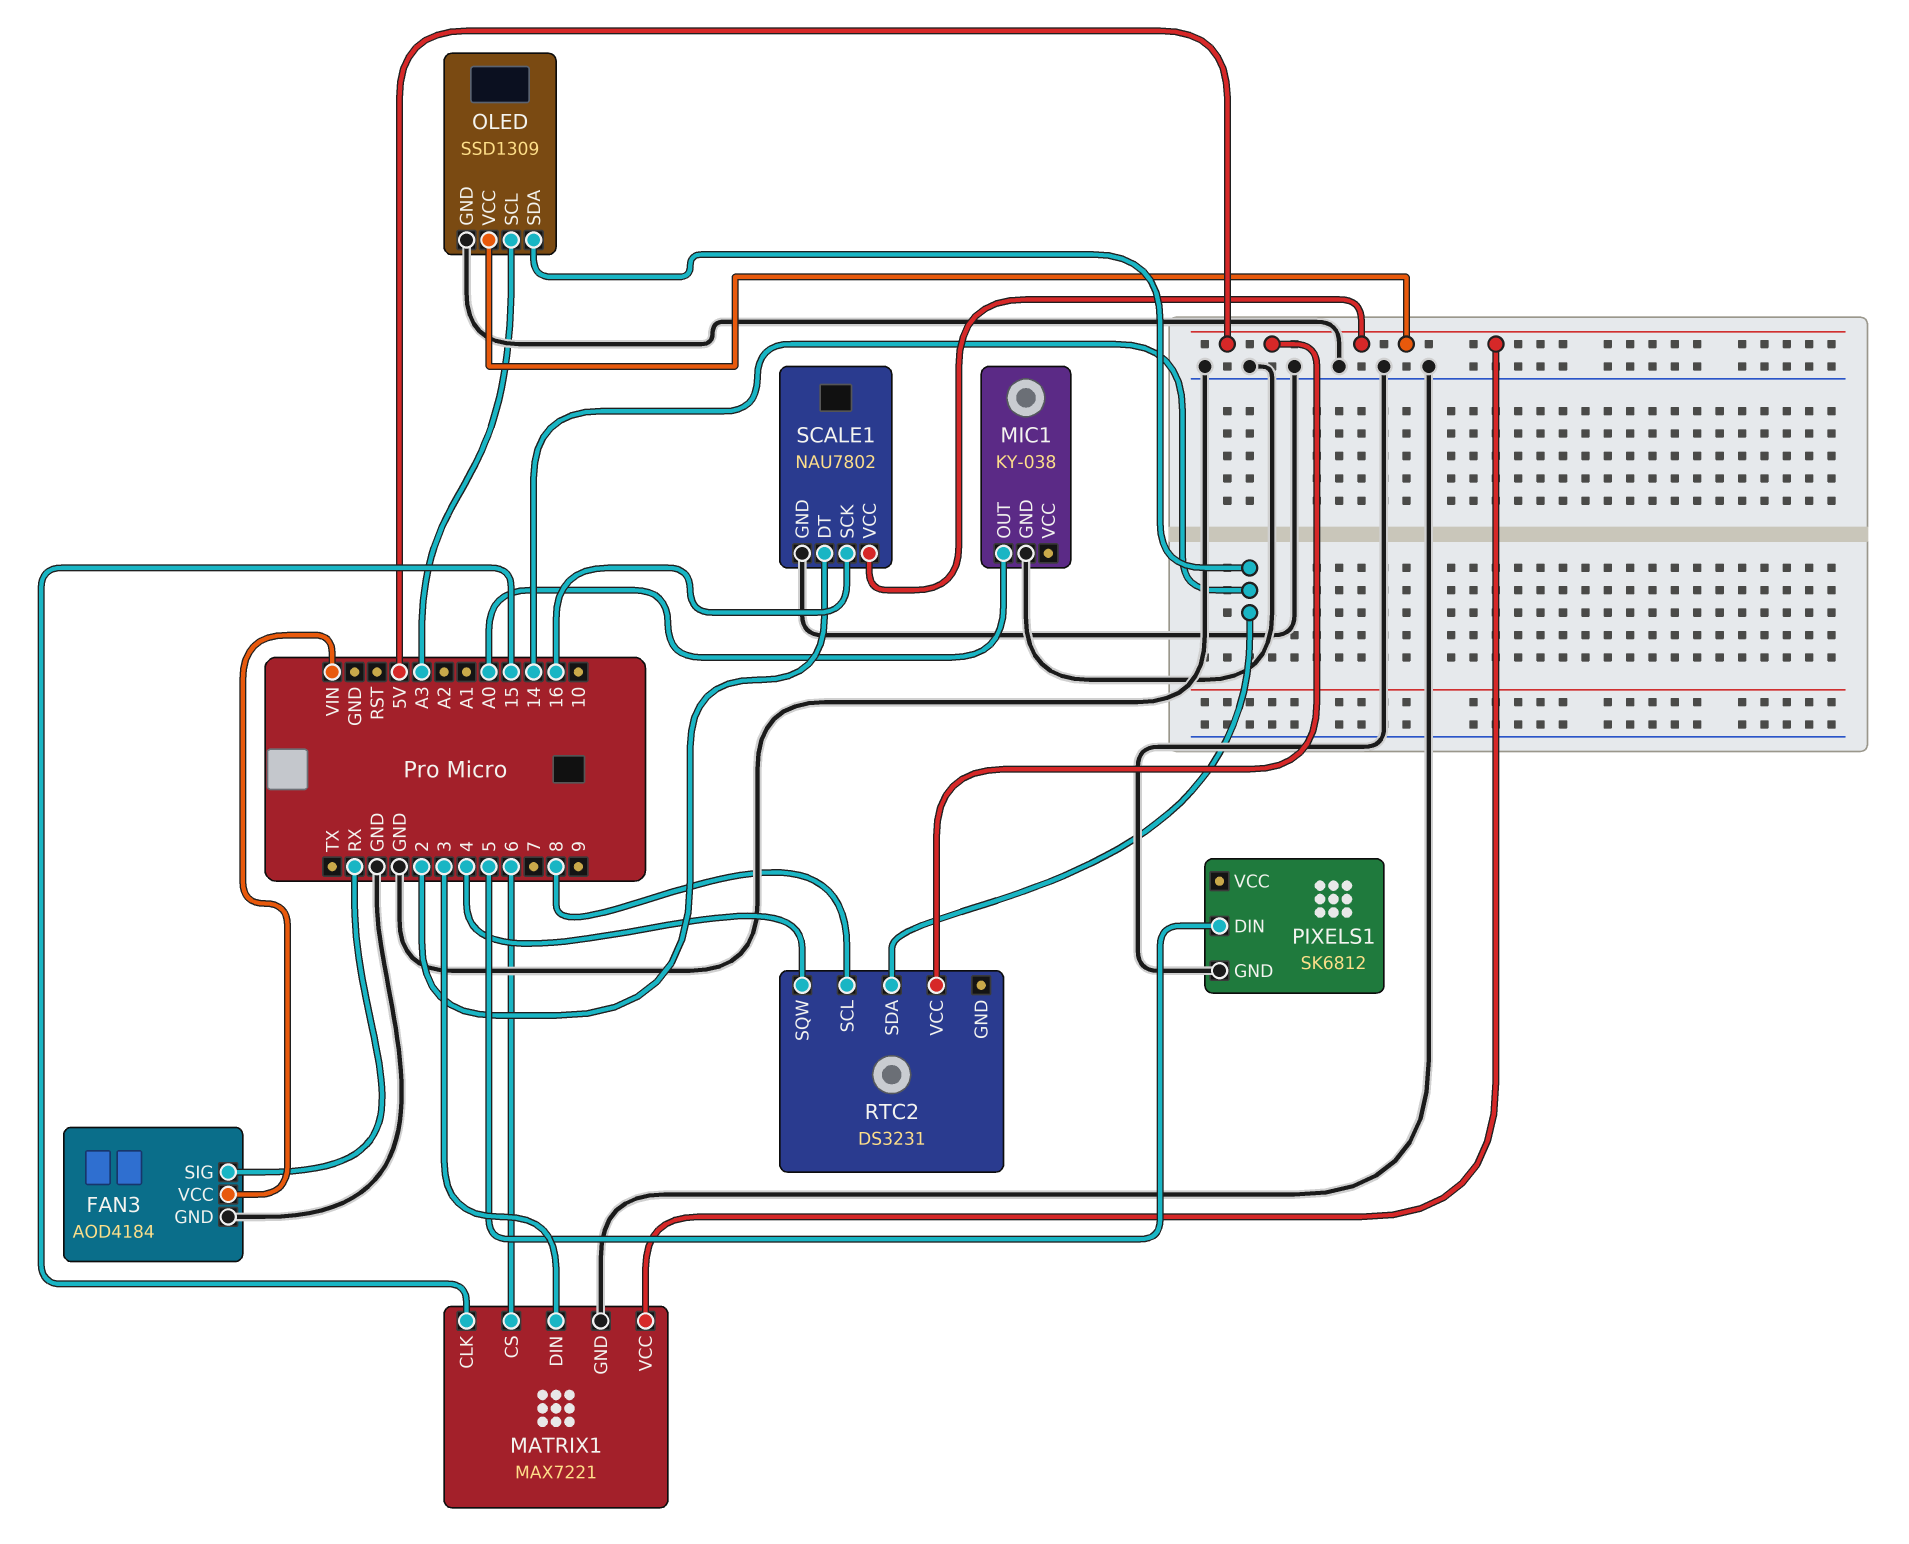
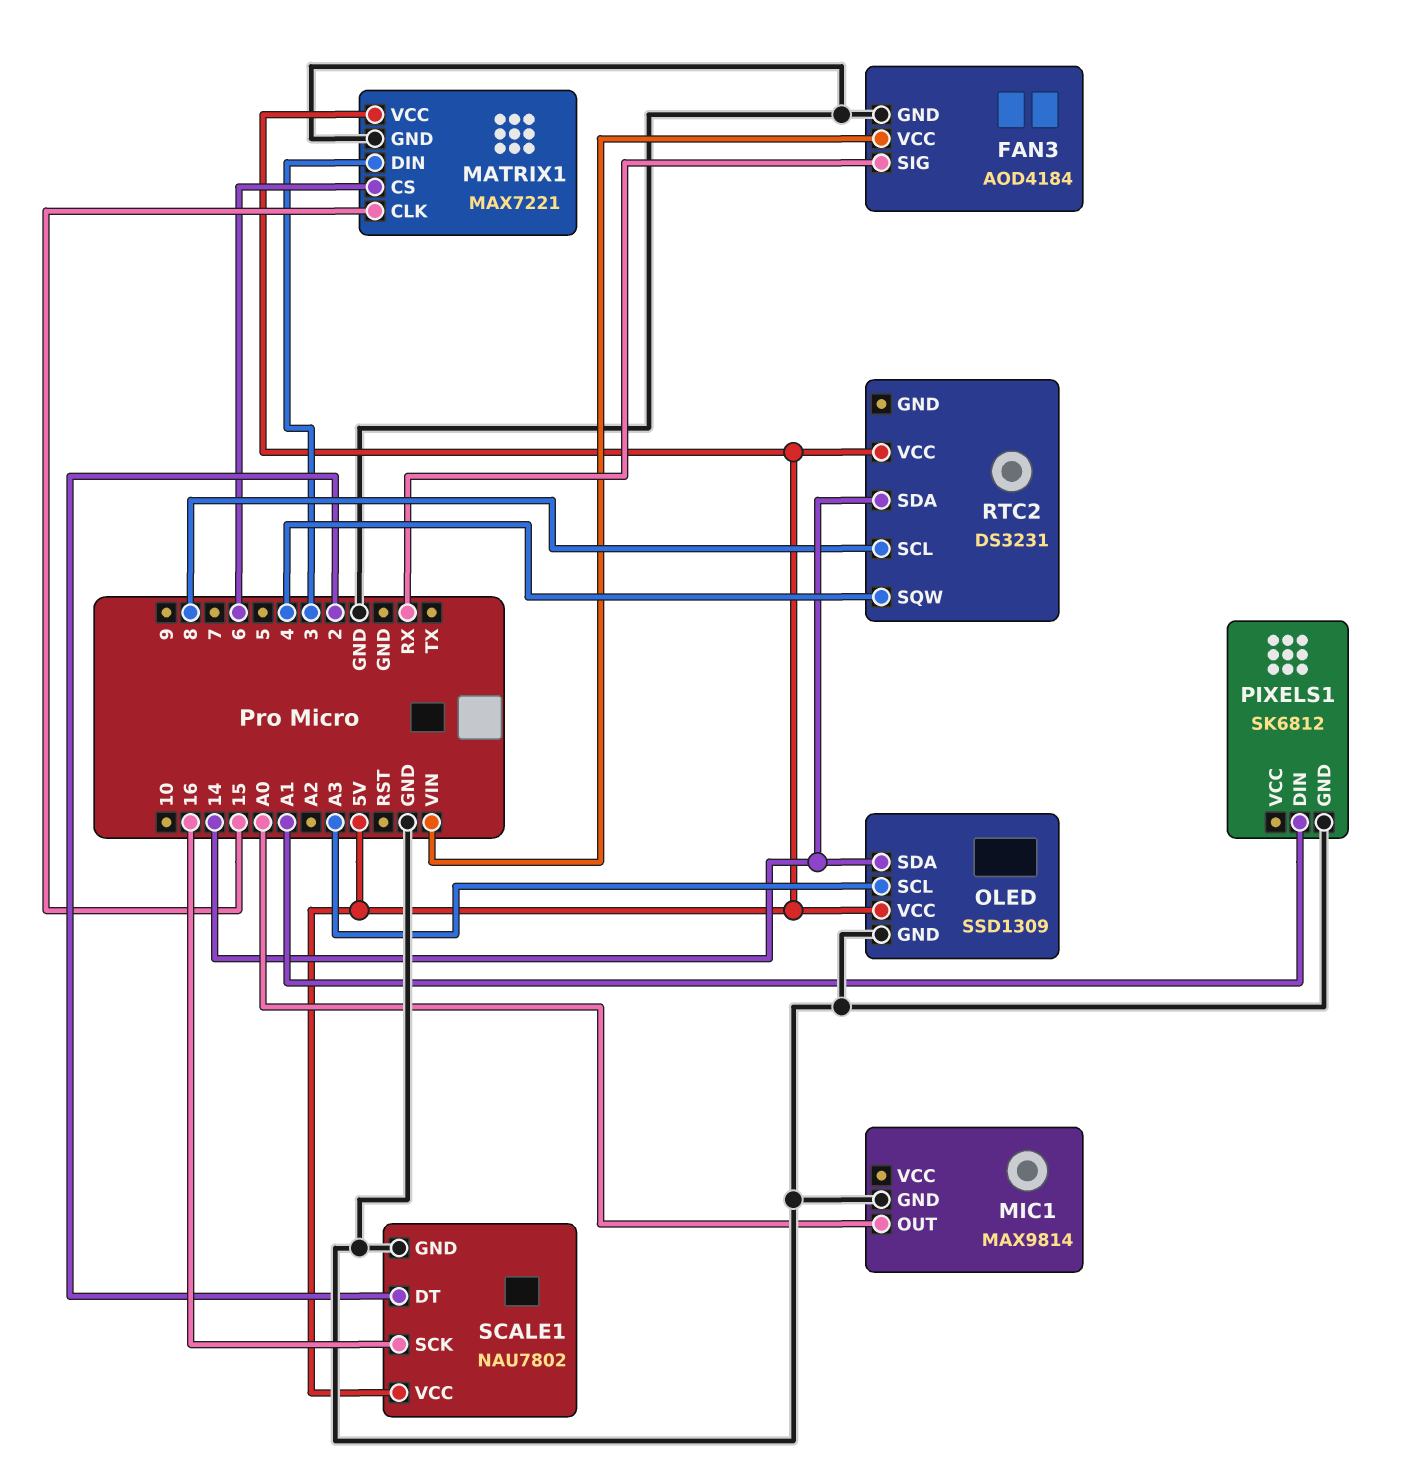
MIC1: KY-038 -> MAX9814
PIXELS1 pin DIN: 5 -> A1

